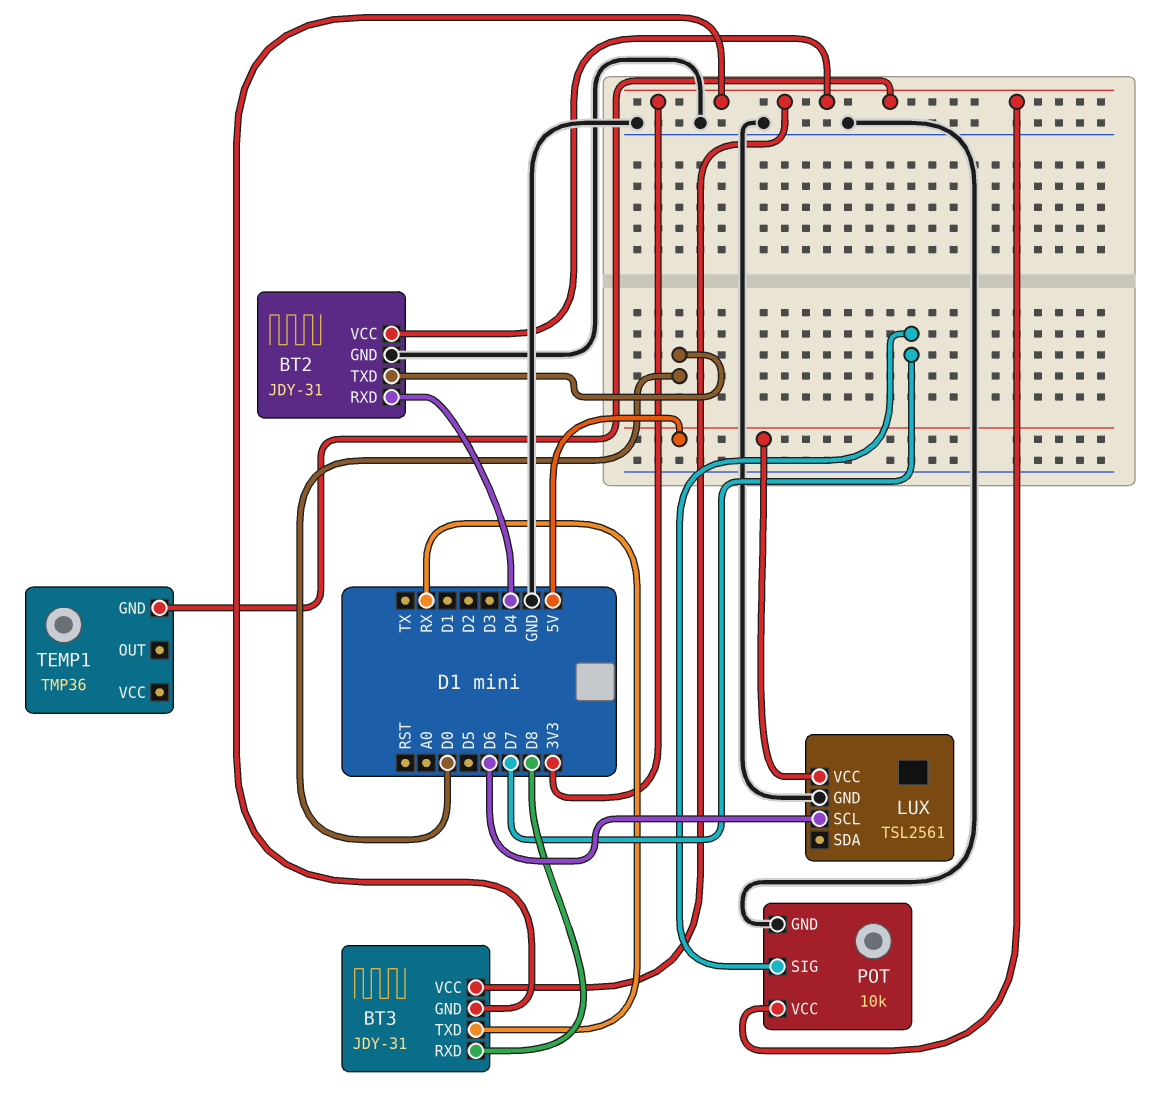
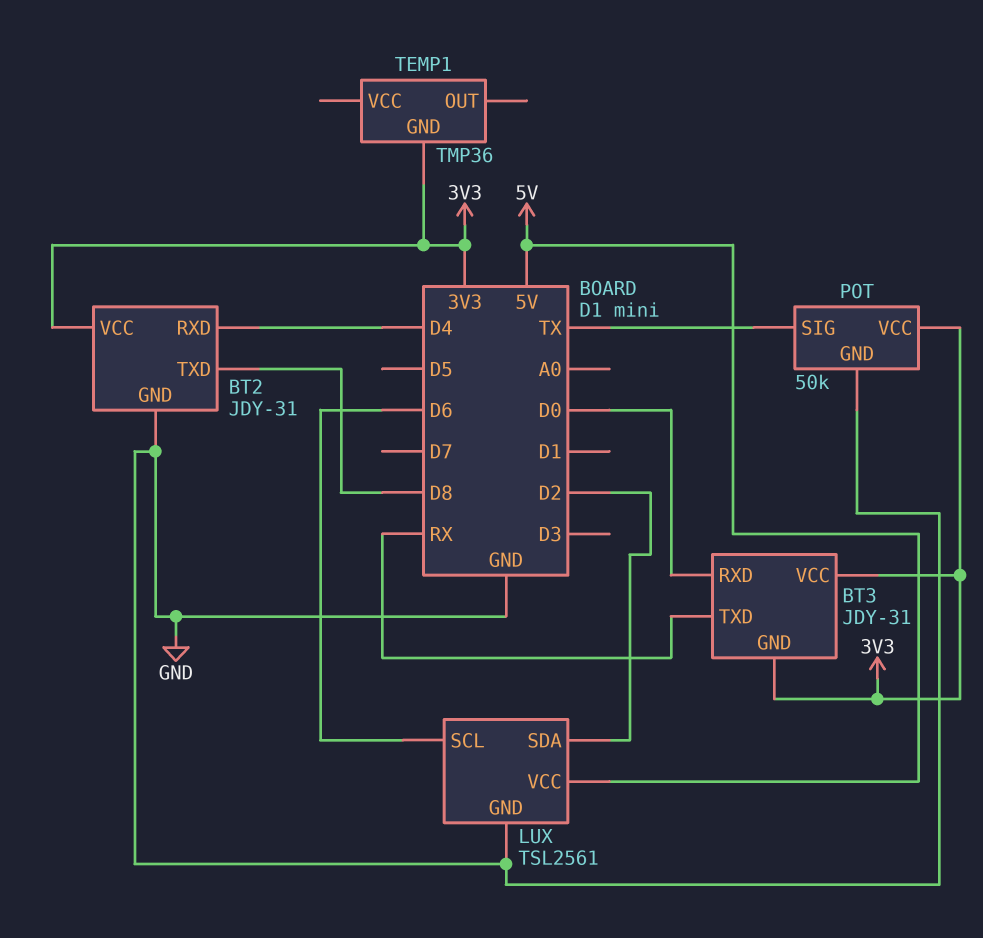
BT2 pin TXD: D0 -> D8
BT3 pin RXD: D8 -> D0
LUX pin SDA: none -> D2
POT: 10k -> 50k
POT pin SIG: D7 -> TX

